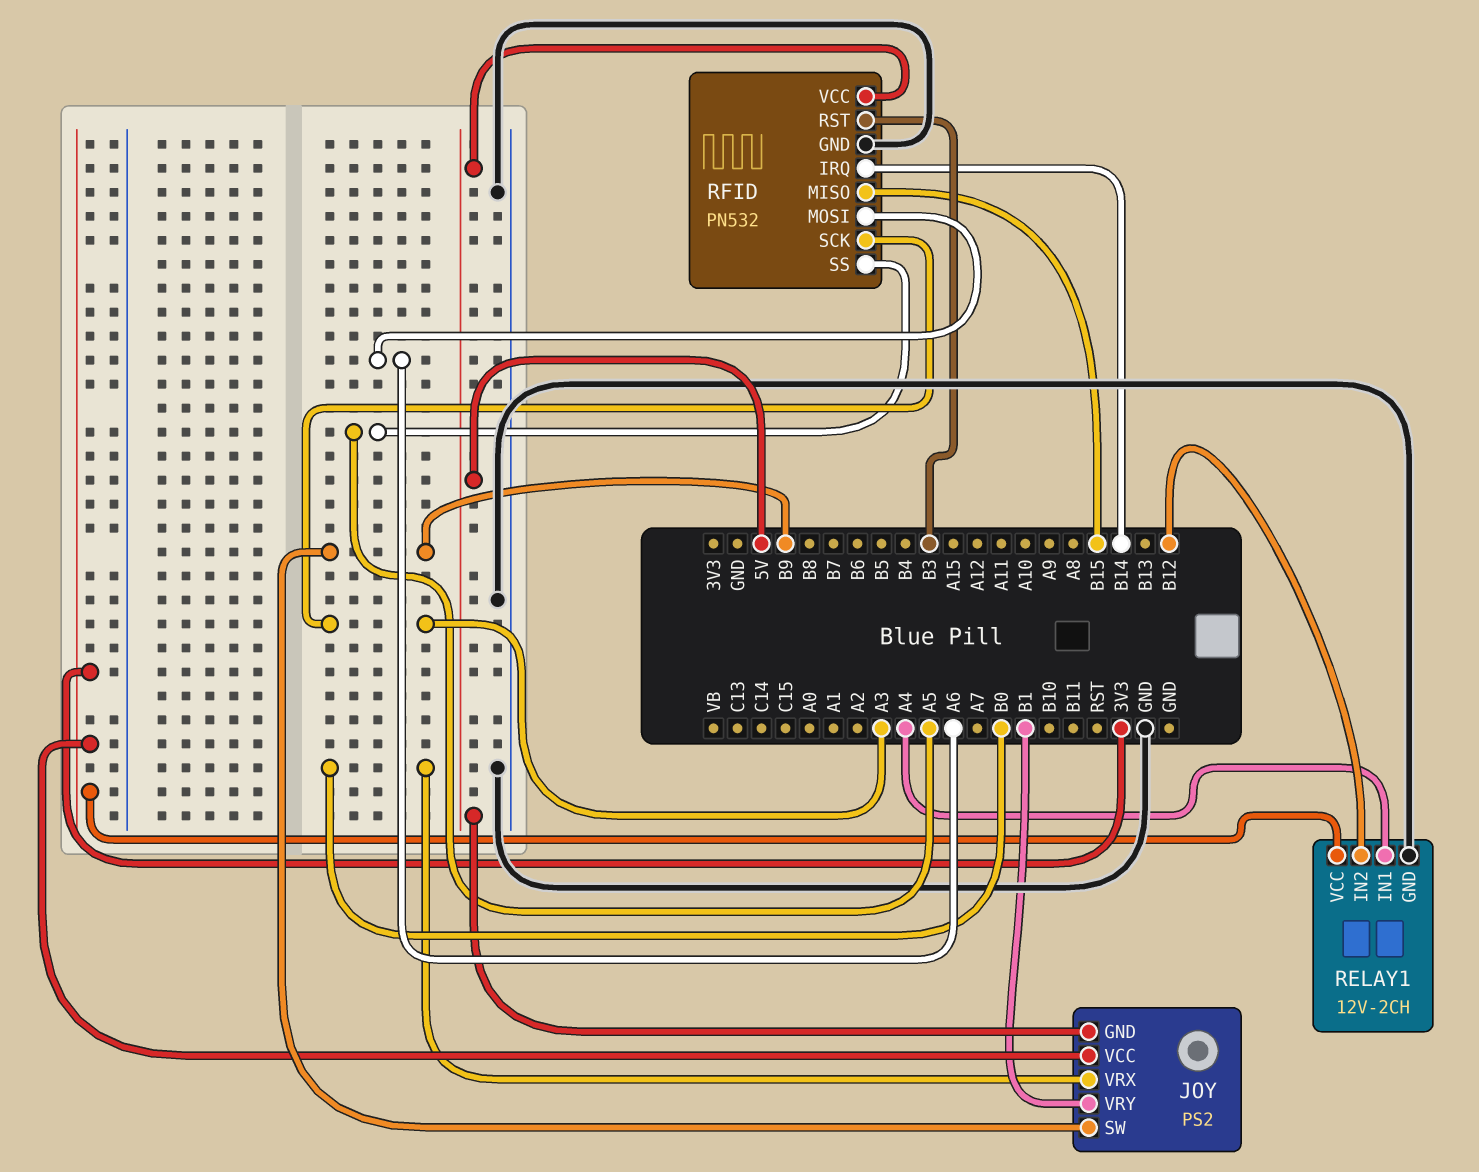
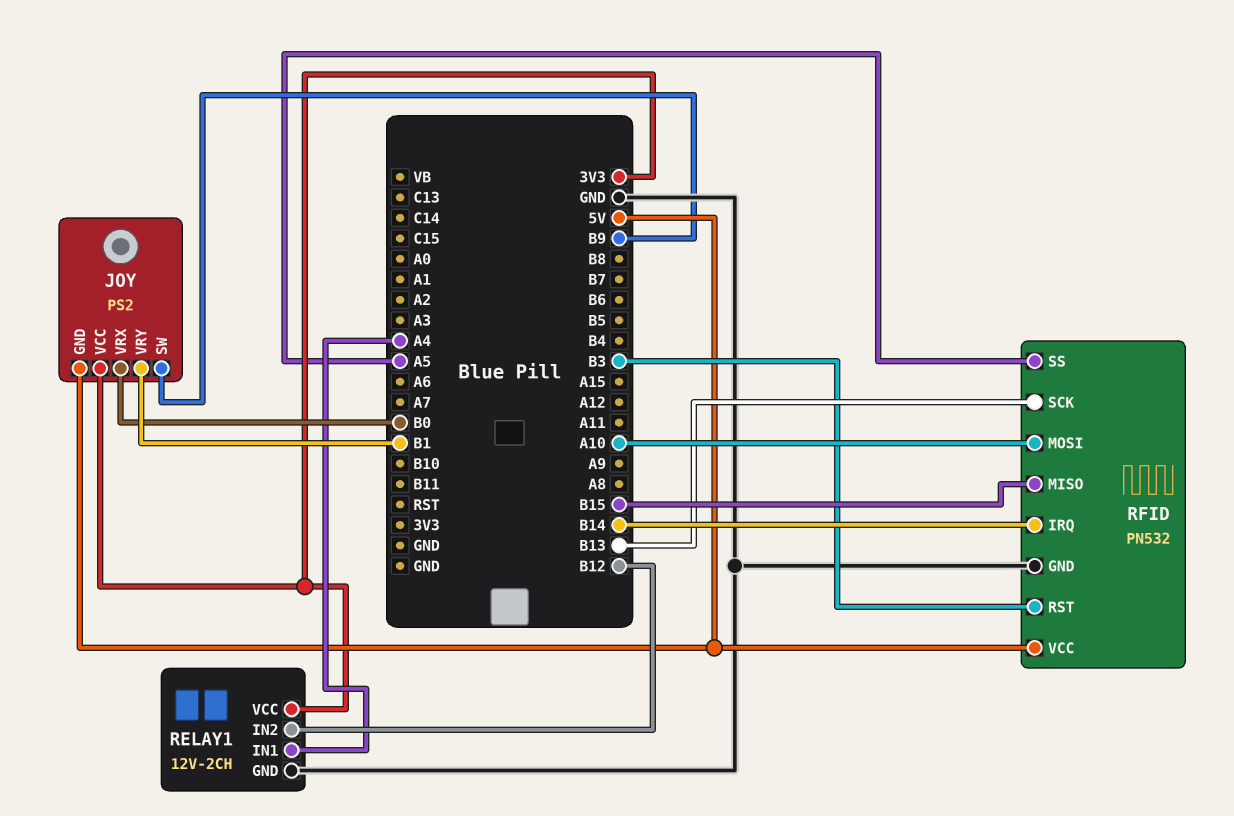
RFID pin MOSI: A6 -> A10
RFID pin SCK: A3 -> B13

